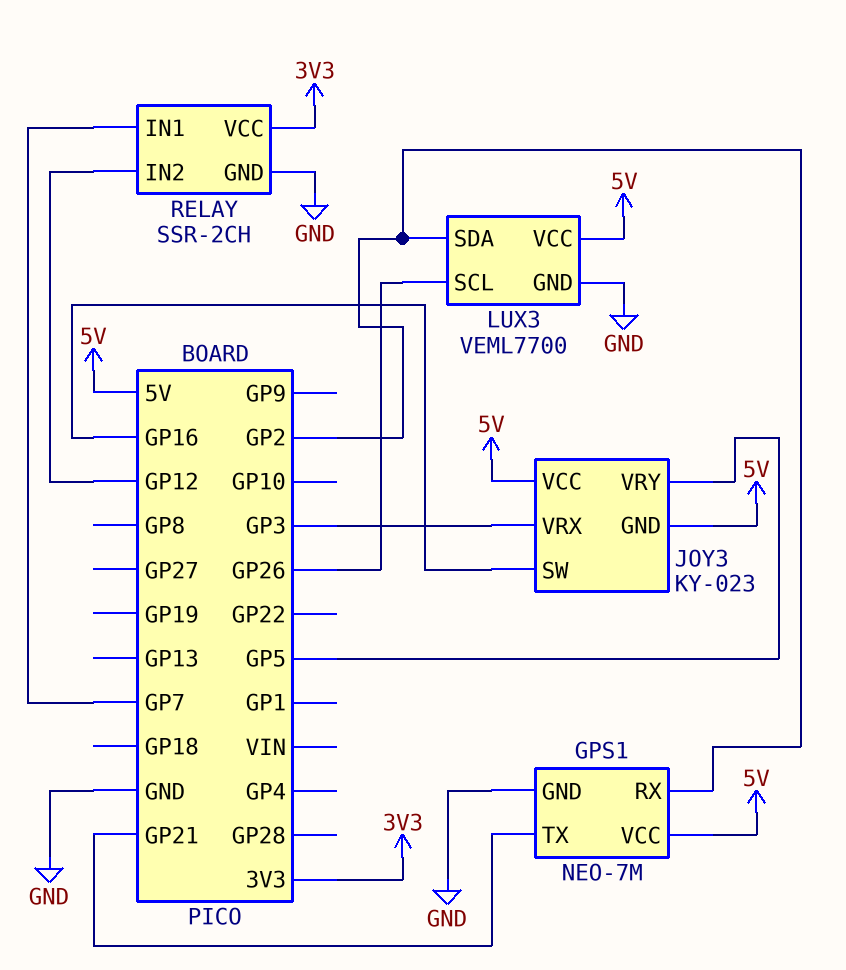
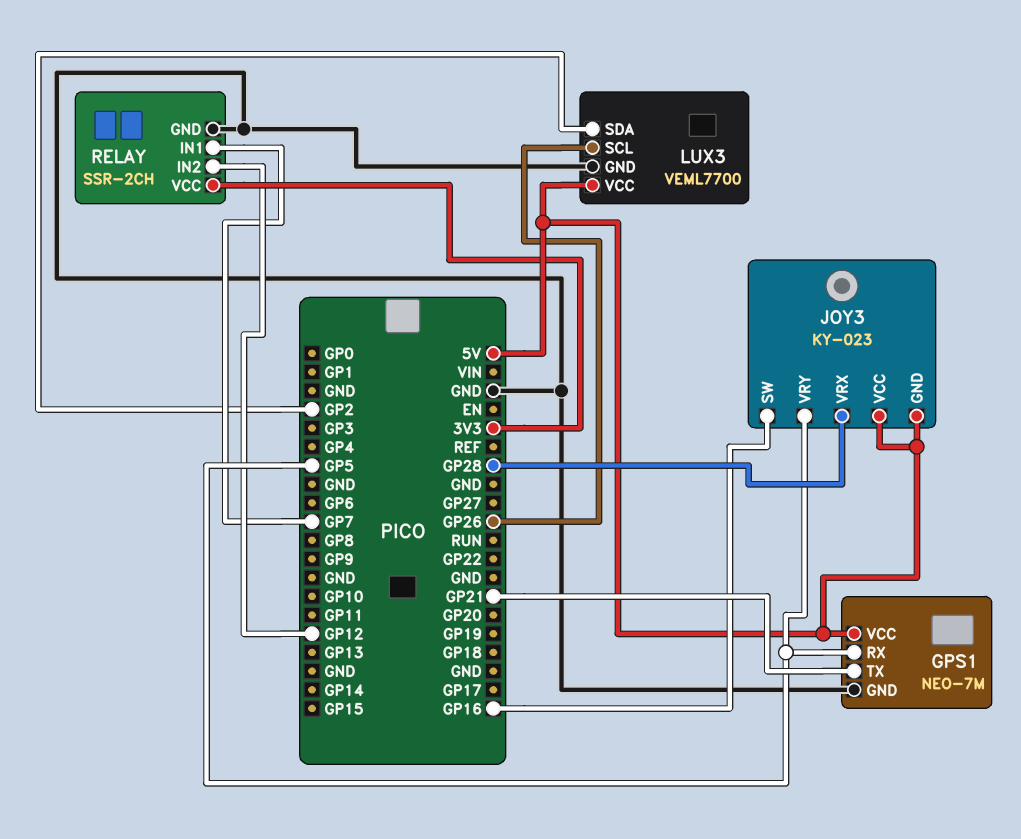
GPS1 pin RX: GP2 -> GP5
JOY3 pin VRX: GP3 -> GP28

